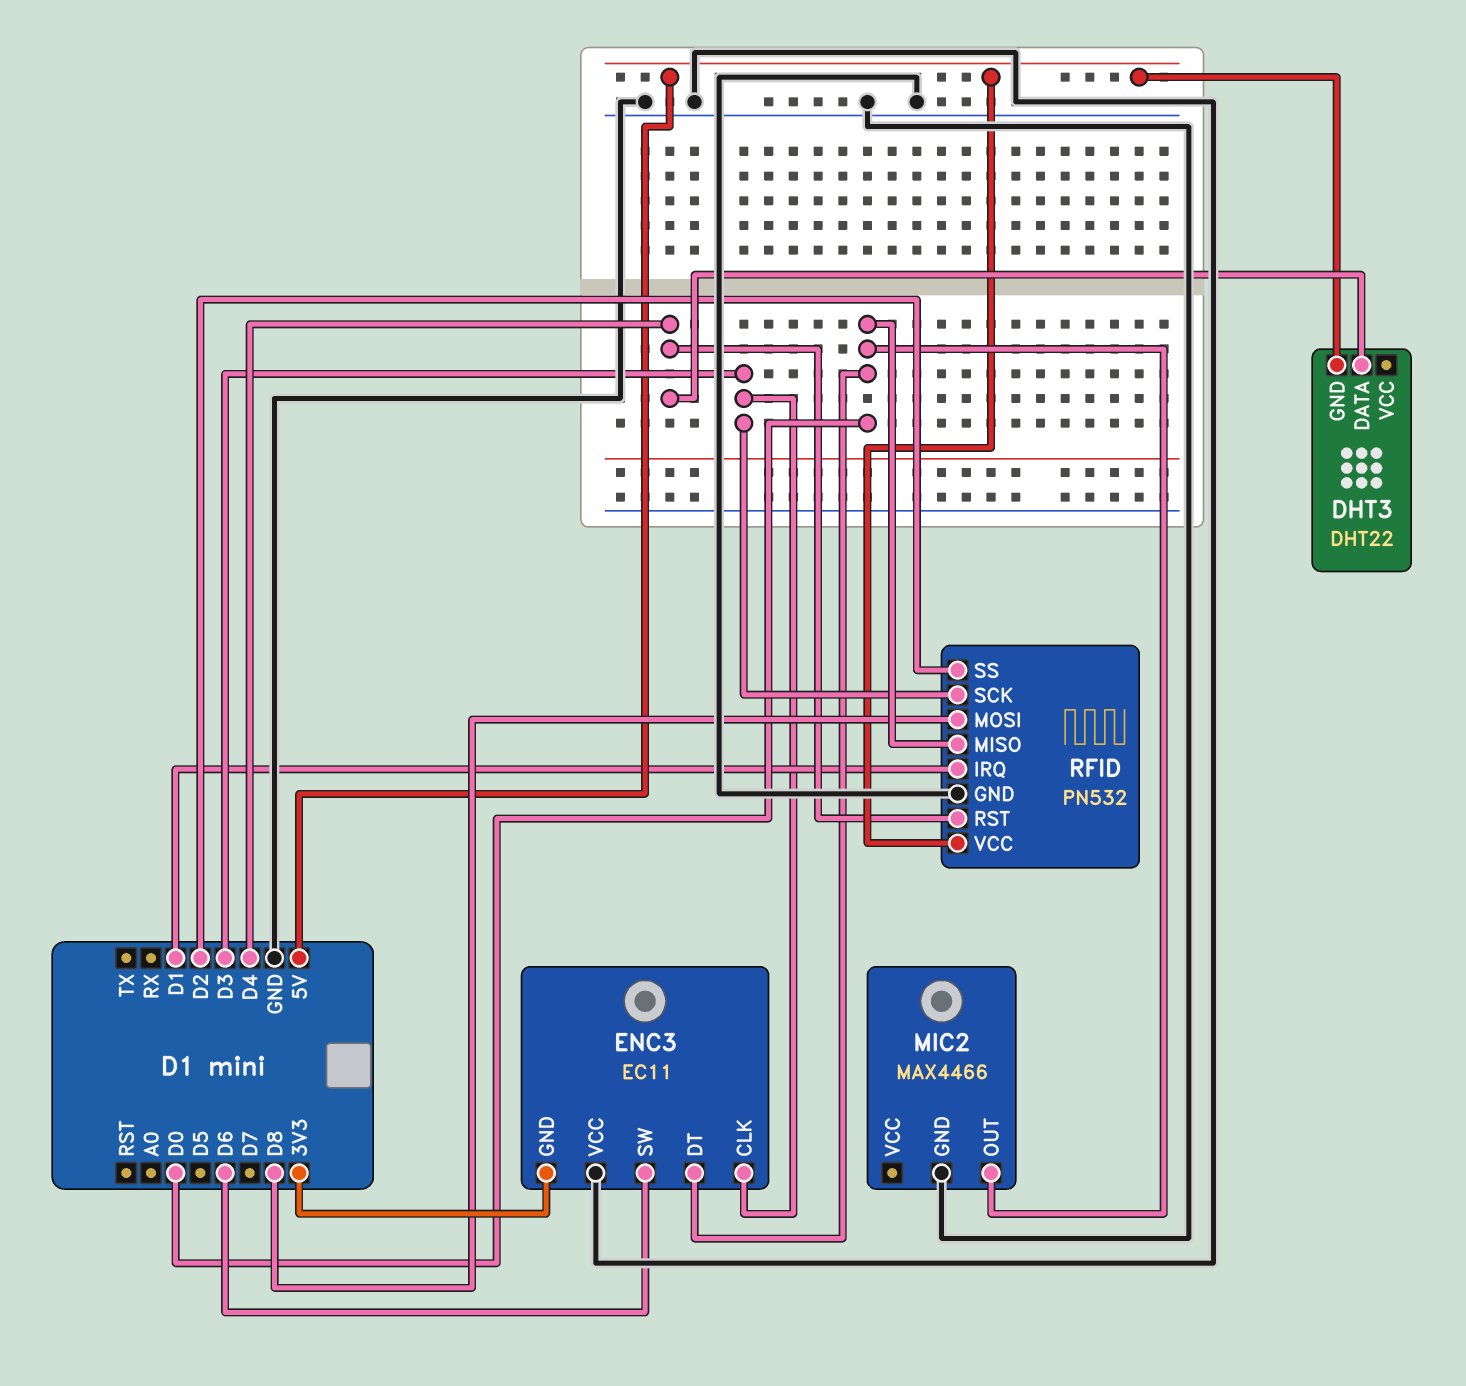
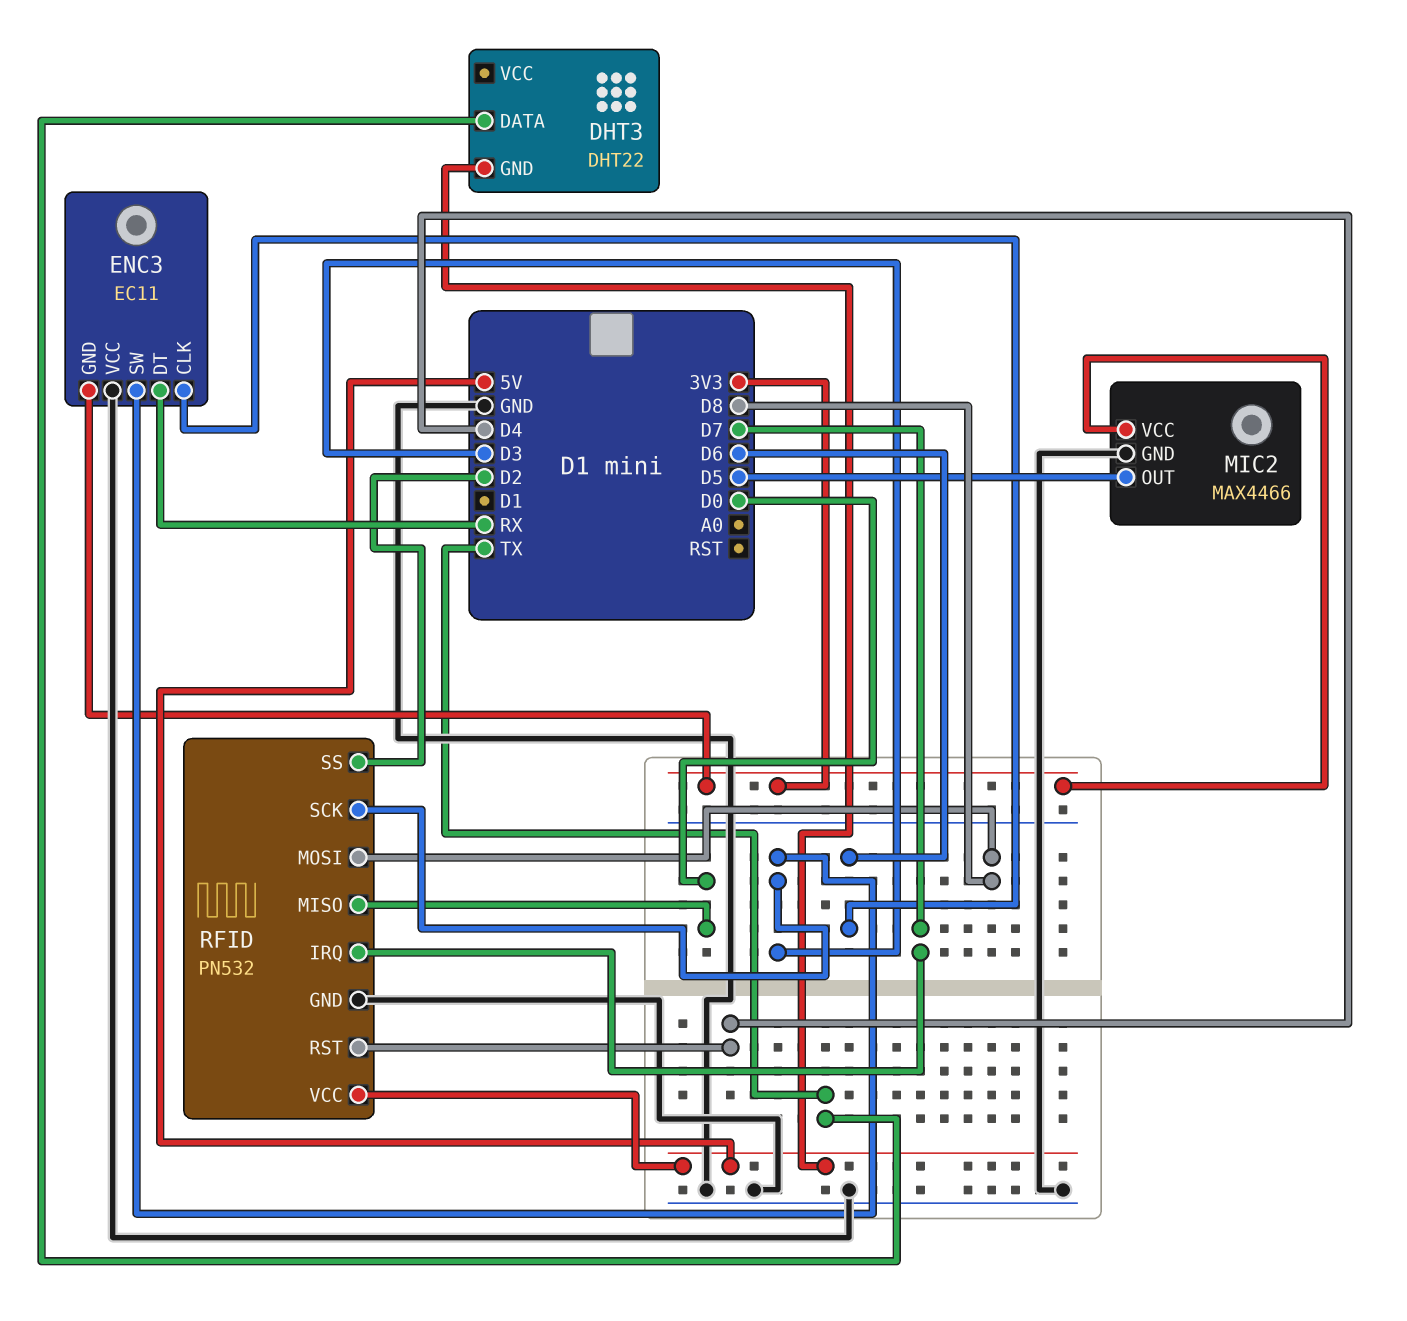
DHT3 pin DATA: D4 -> TX
ENC3 pin CLK: D3 -> D6
ENC3 pin DT: D0 -> RX
ENC3 pin SW: D6 -> D3
MIC2 pin OUT: D0 -> D5
MIC2 pin VCC: none -> 3V3
RFID pin IRQ: D1 -> D7

